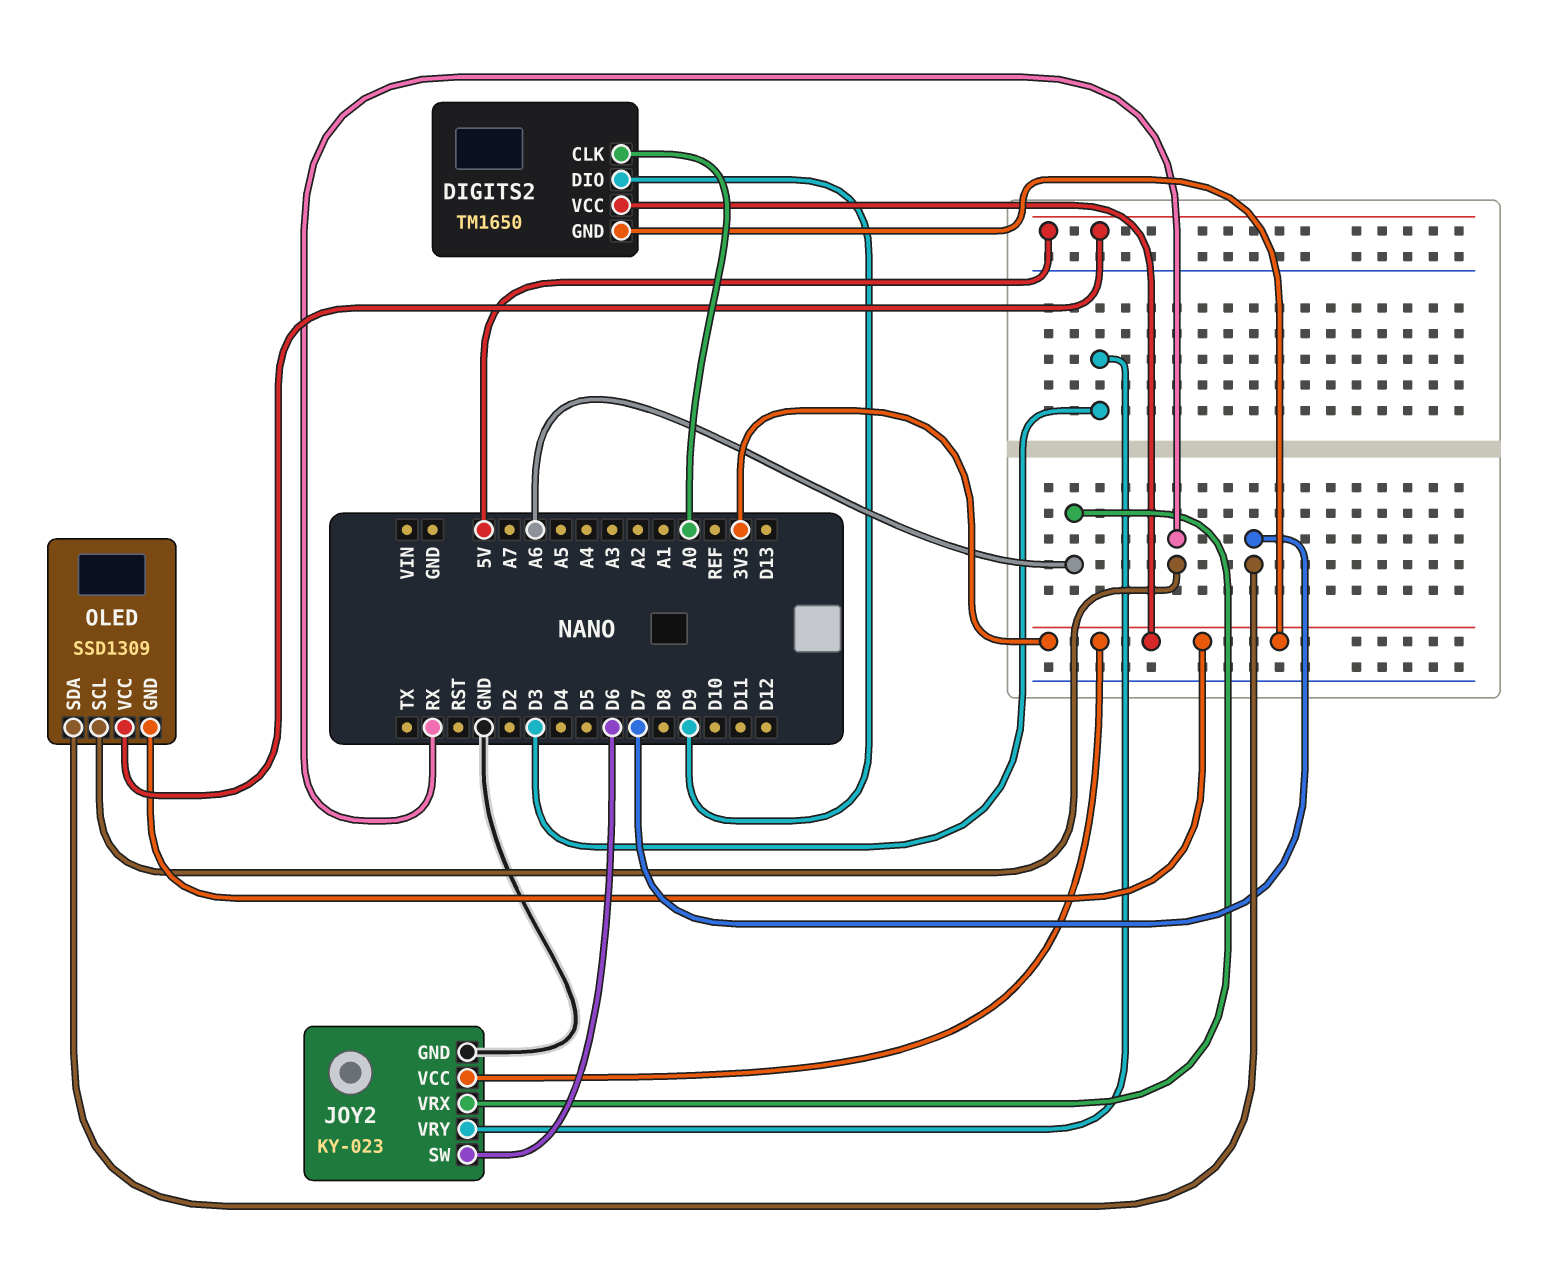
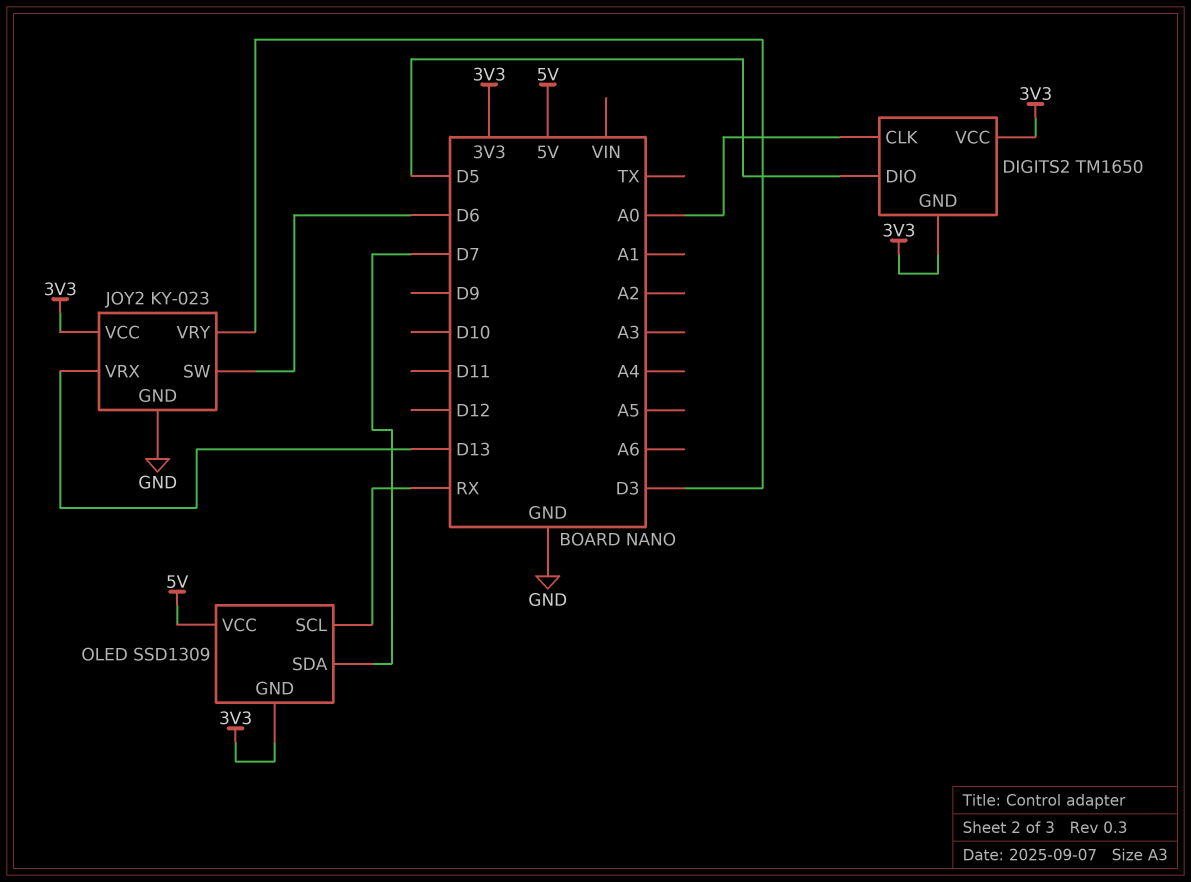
DIGITS2 pin DIO: D9 -> D5
JOY2 pin VRX: A6 -> D13

